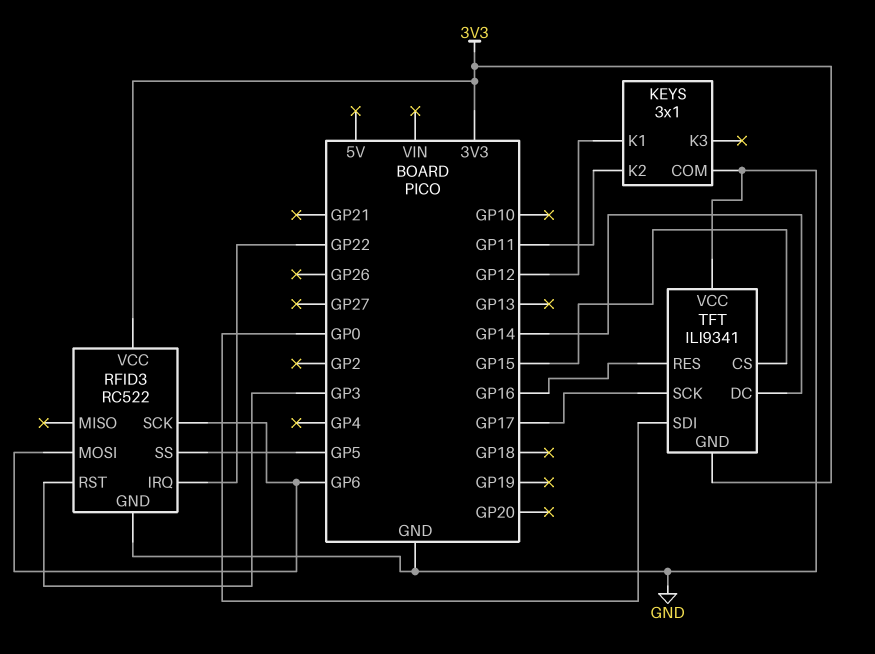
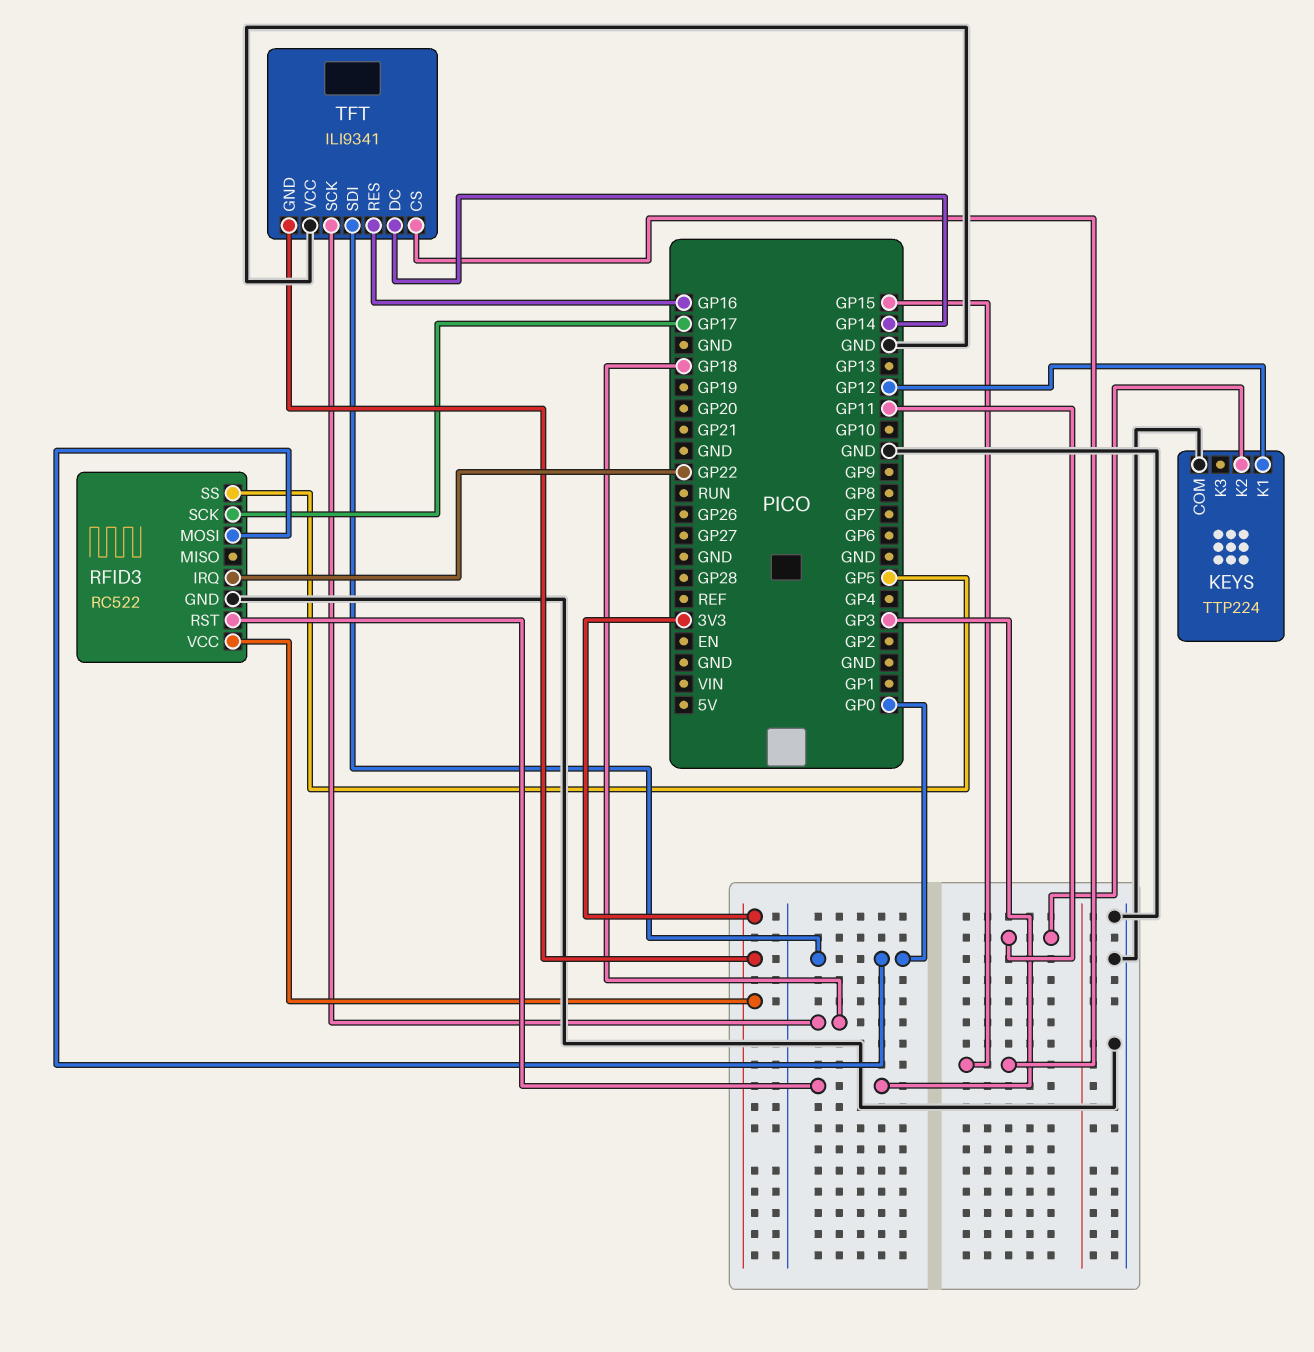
KEYS: 3x1 -> TTP224
RFID3 pin MOSI: GP6 -> GP0
RFID3 pin SCK: GP6 -> GP17
TFT pin SCK: GP17 -> GP18

